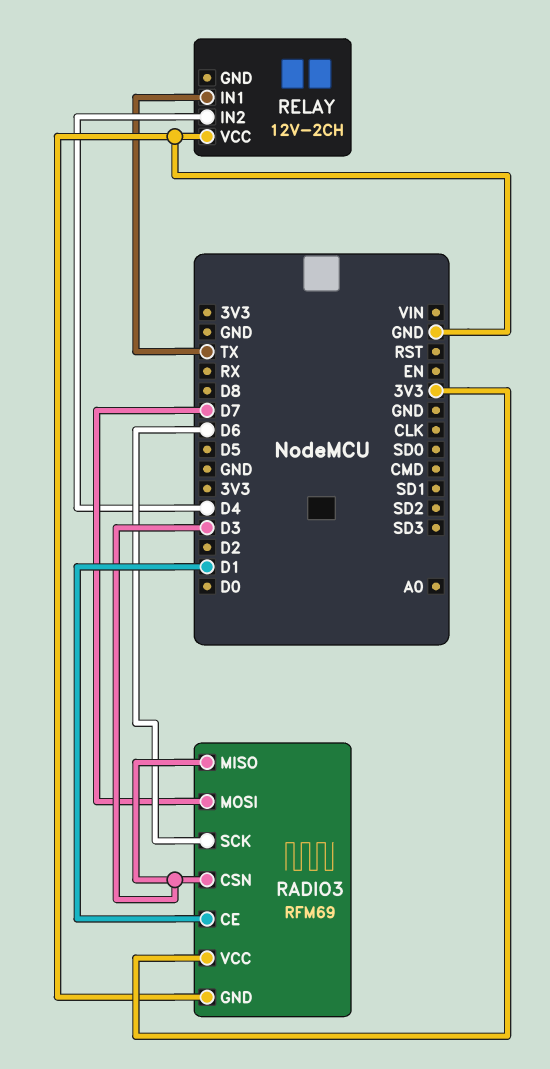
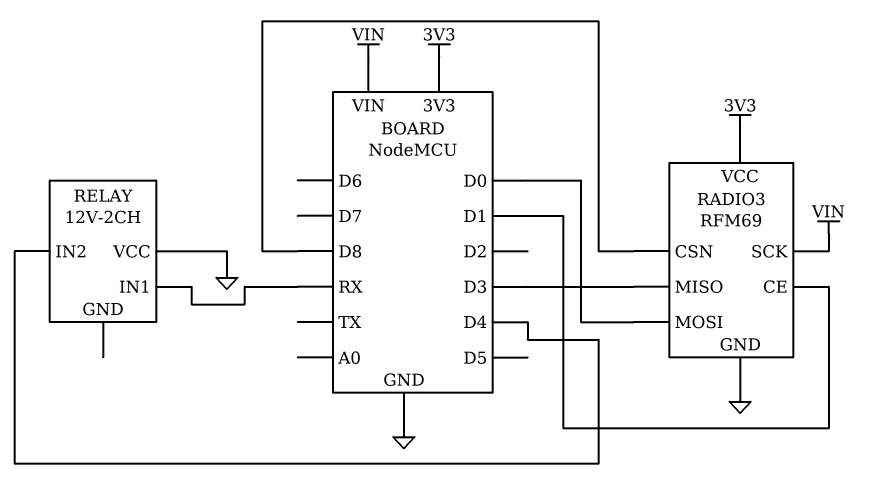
RADIO3 pin CSN: D3 -> D8
RADIO3 pin MOSI: D7 -> D0
RADIO3 pin SCK: D6 -> VIN
RELAY pin IN1: TX -> RX

